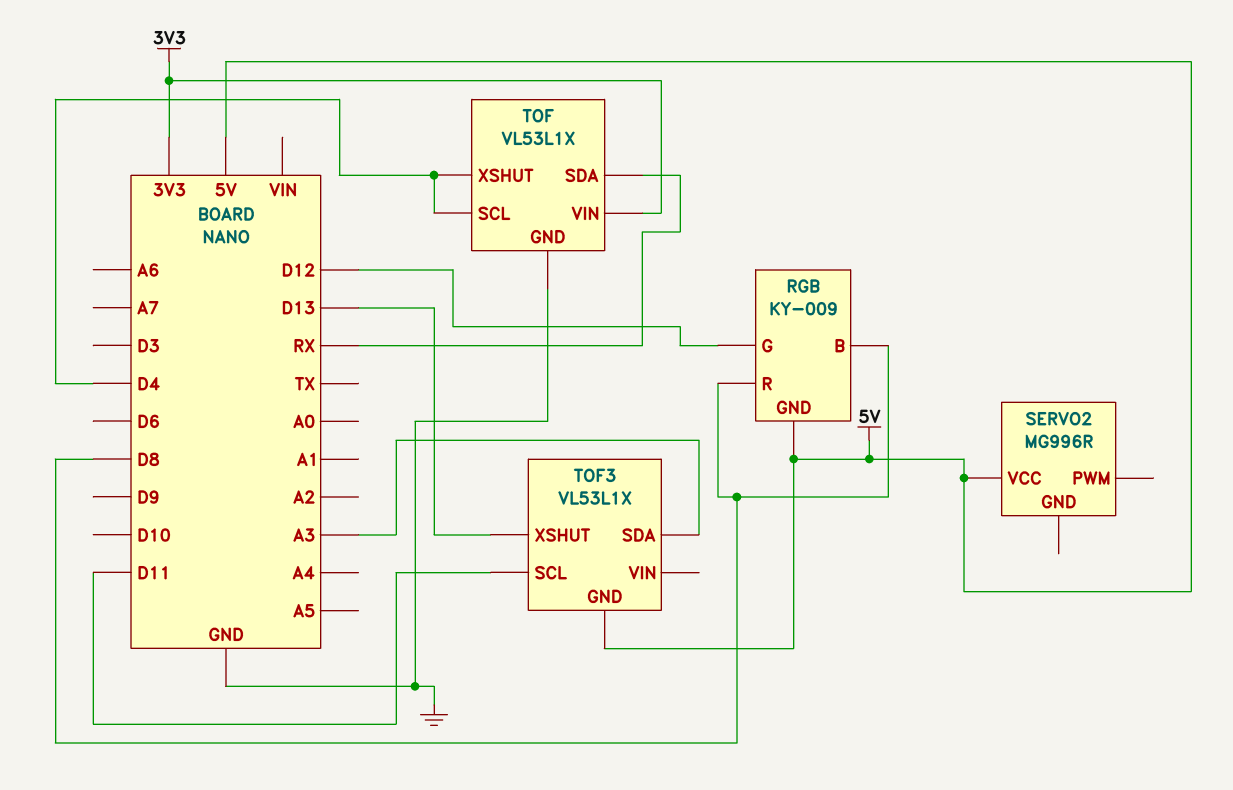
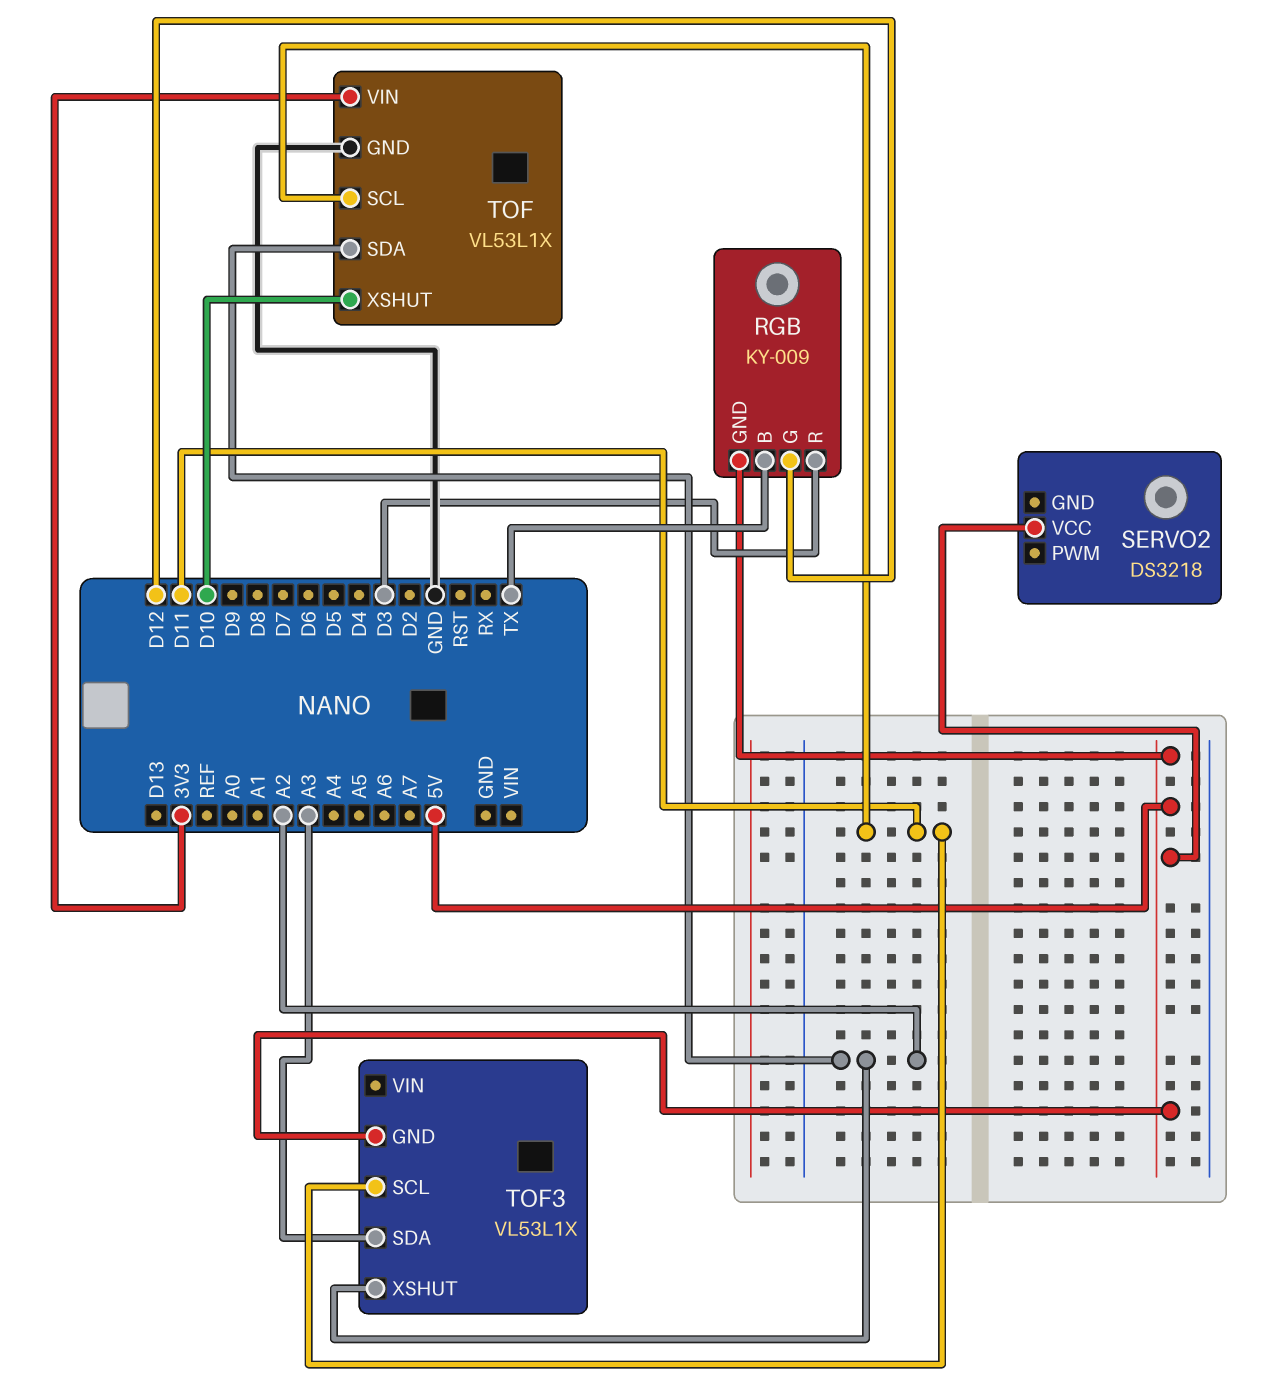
RGB pin B: D8 -> TX
RGB pin R: D8 -> D3
SERVO2: MG996R -> DS3218
TOF pin SCL: D4 -> D11
TOF pin SDA: RX -> A2
TOF pin XSHUT: D4 -> D10
TOF3 pin XSHUT: D13 -> A2

